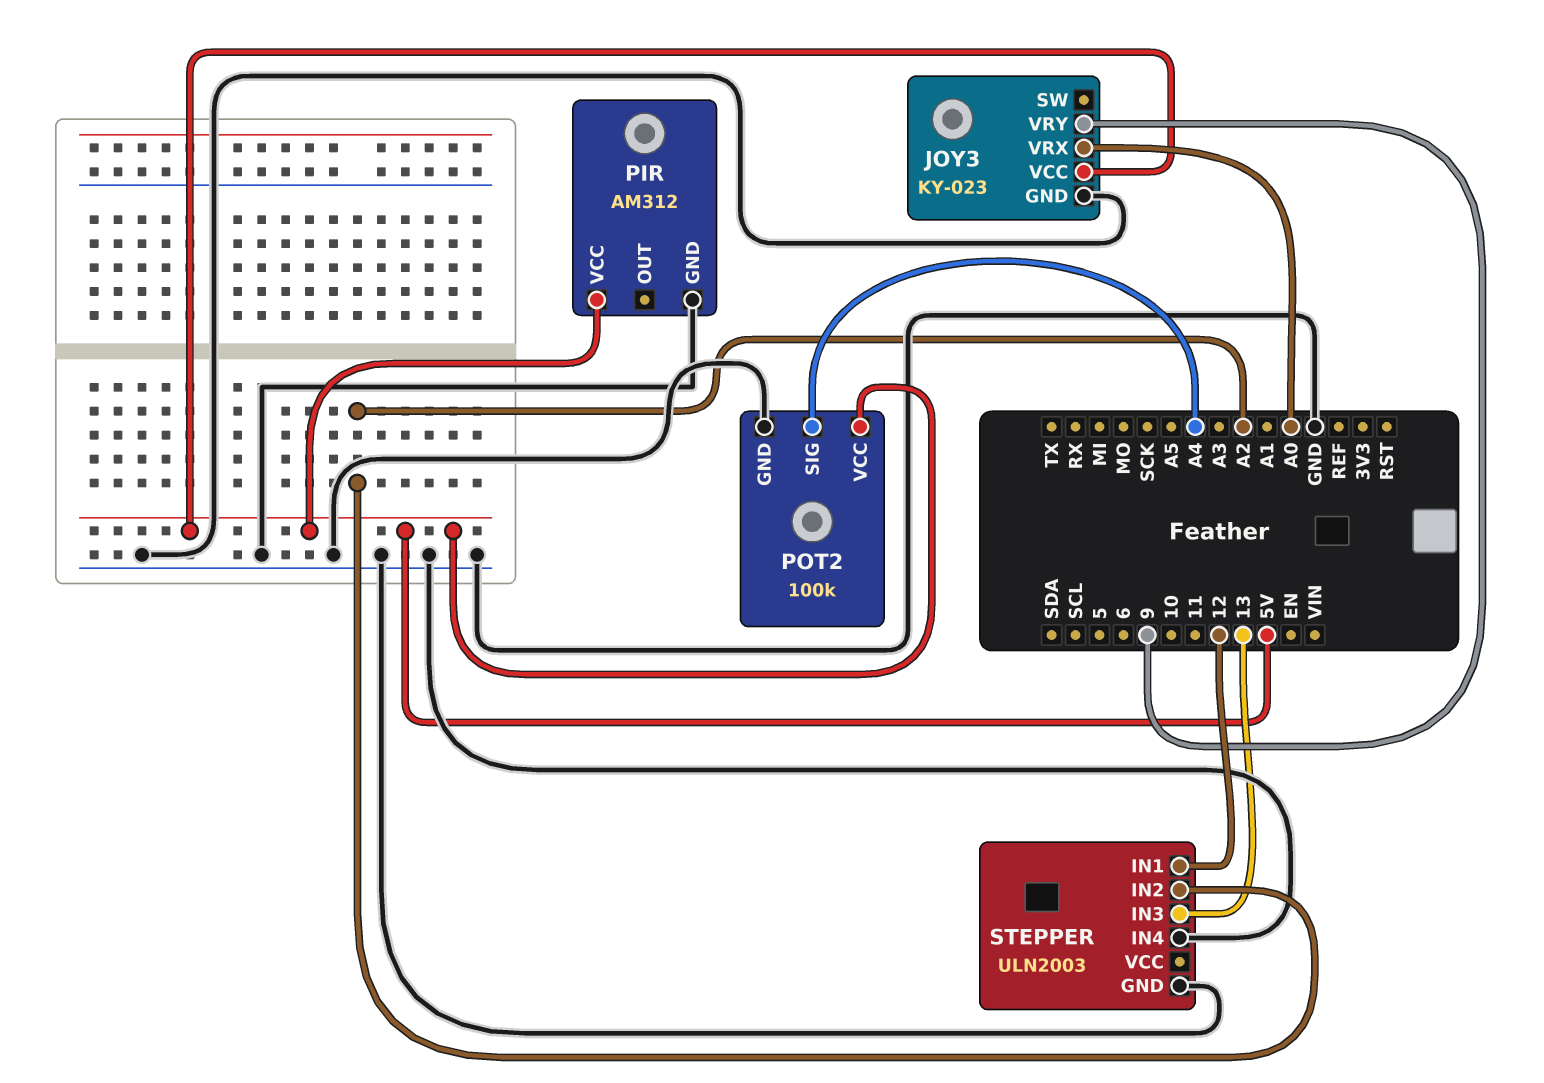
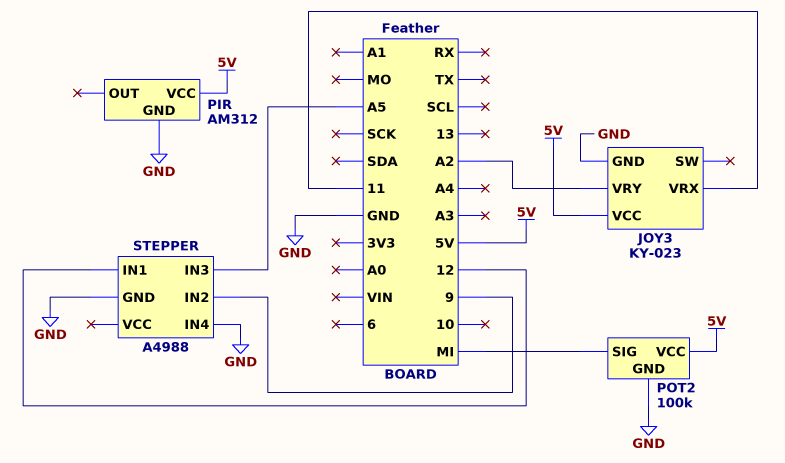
JOY3 pin VRX: A0 -> 11
JOY3 pin VRY: 9 -> A2
POT2 pin SIG: A4 -> MI
STEPPER: ULN2003 -> A4988
STEPPER pin IN2: A2 -> 9
STEPPER pin IN3: 13 -> A5

